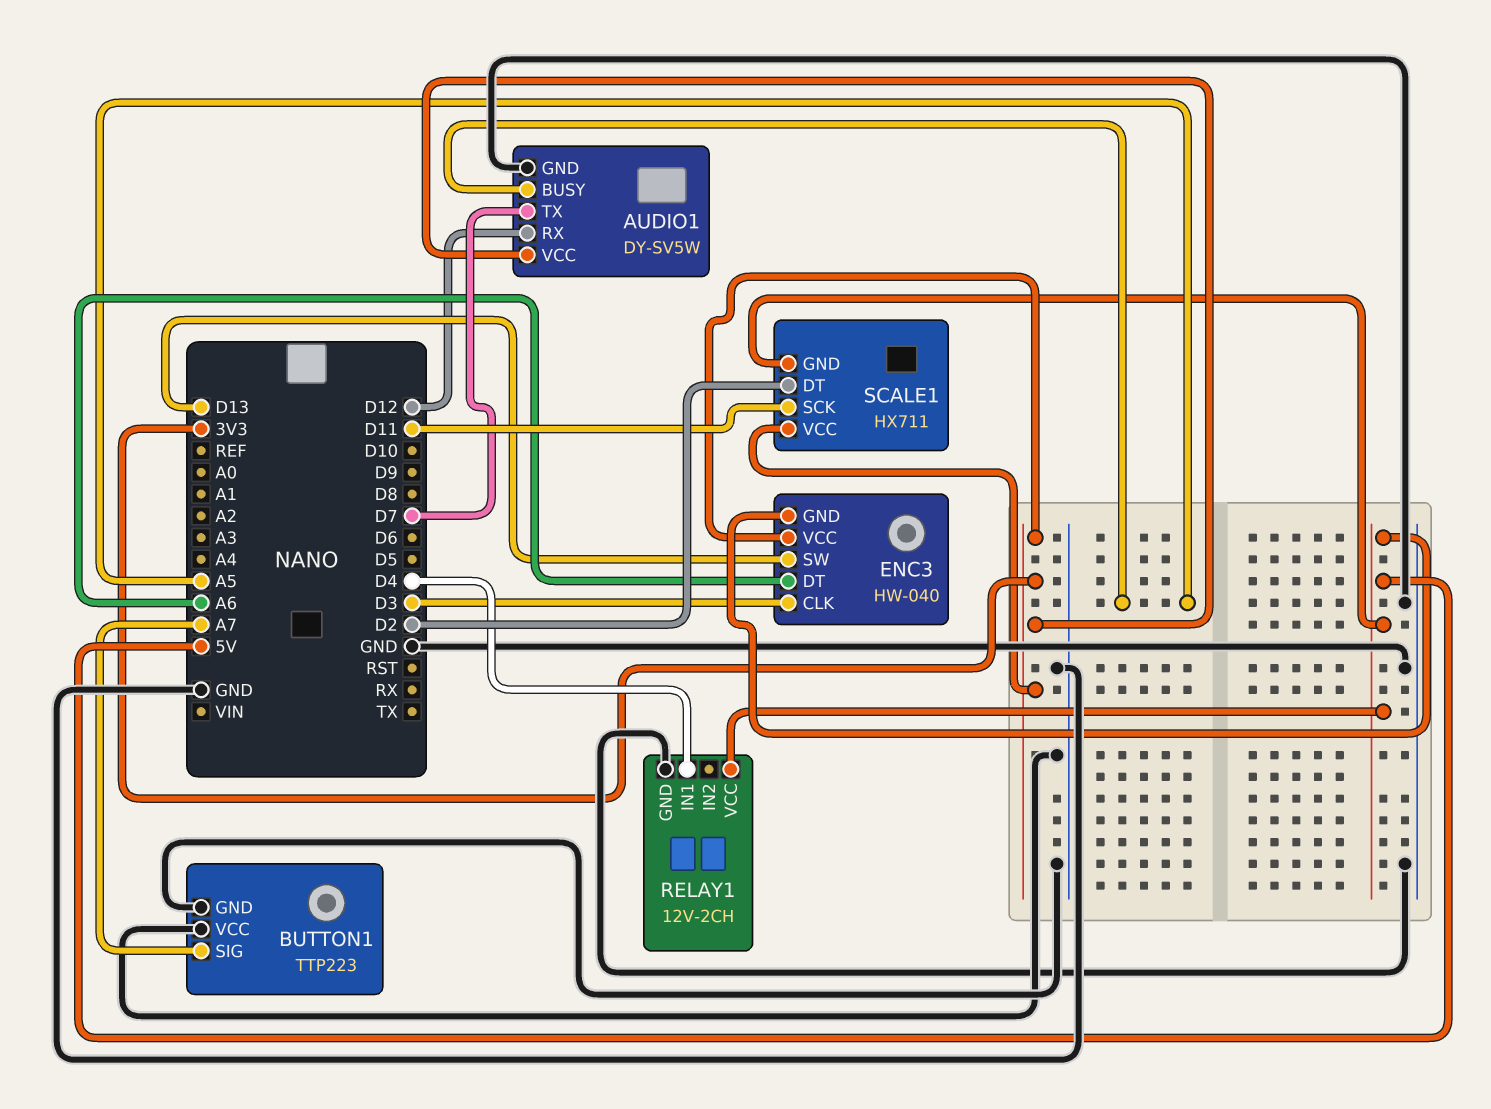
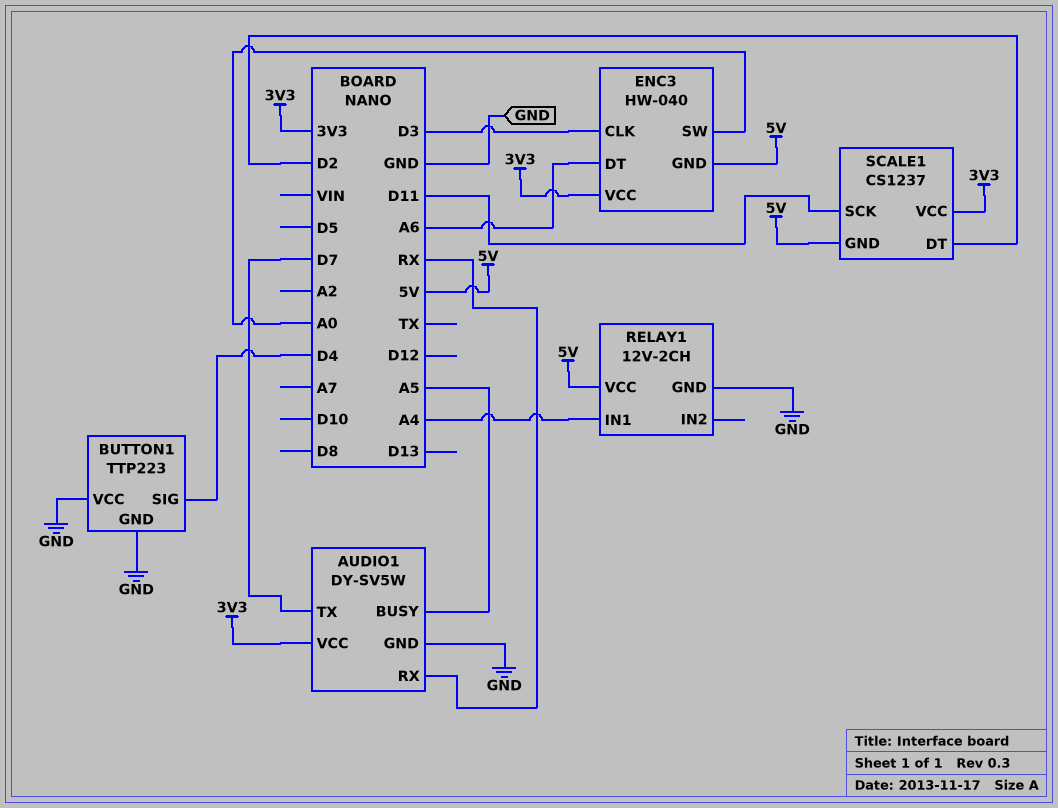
AUDIO1 pin RX: D12 -> RX
BUTTON1 pin SIG: A7 -> D4
ENC3 pin SW: D13 -> A0
RELAY1 pin IN1: D4 -> A4
SCALE1: HX711 -> CS1237

